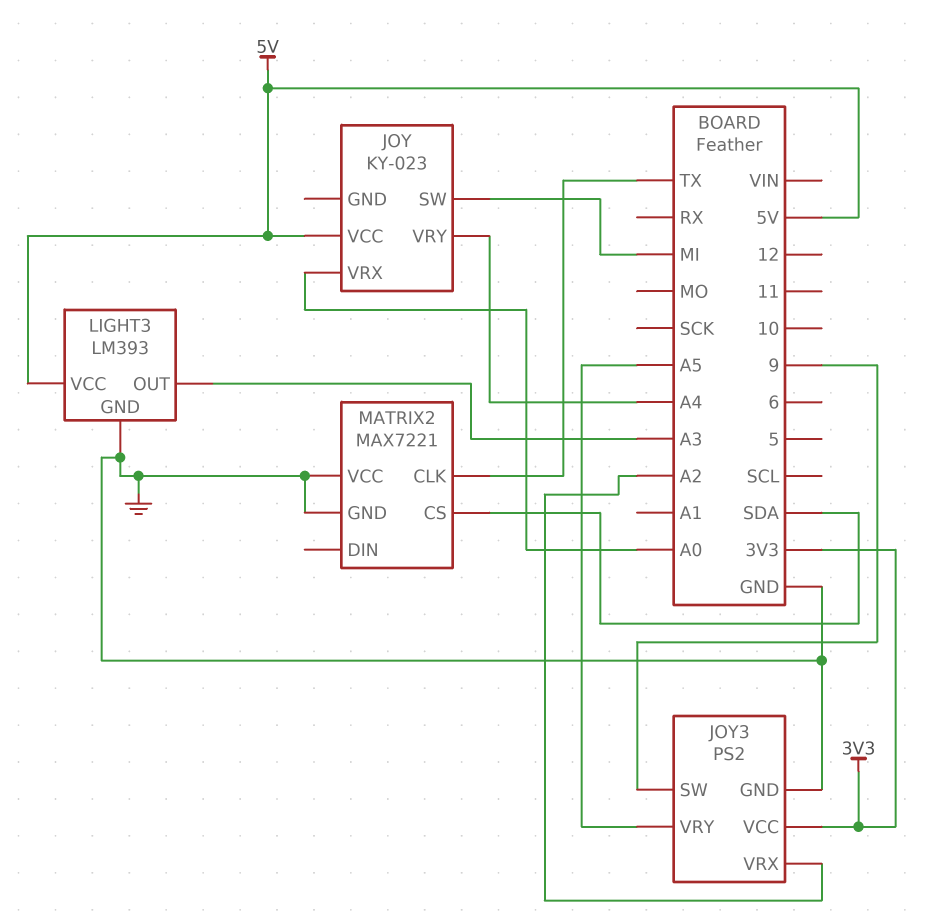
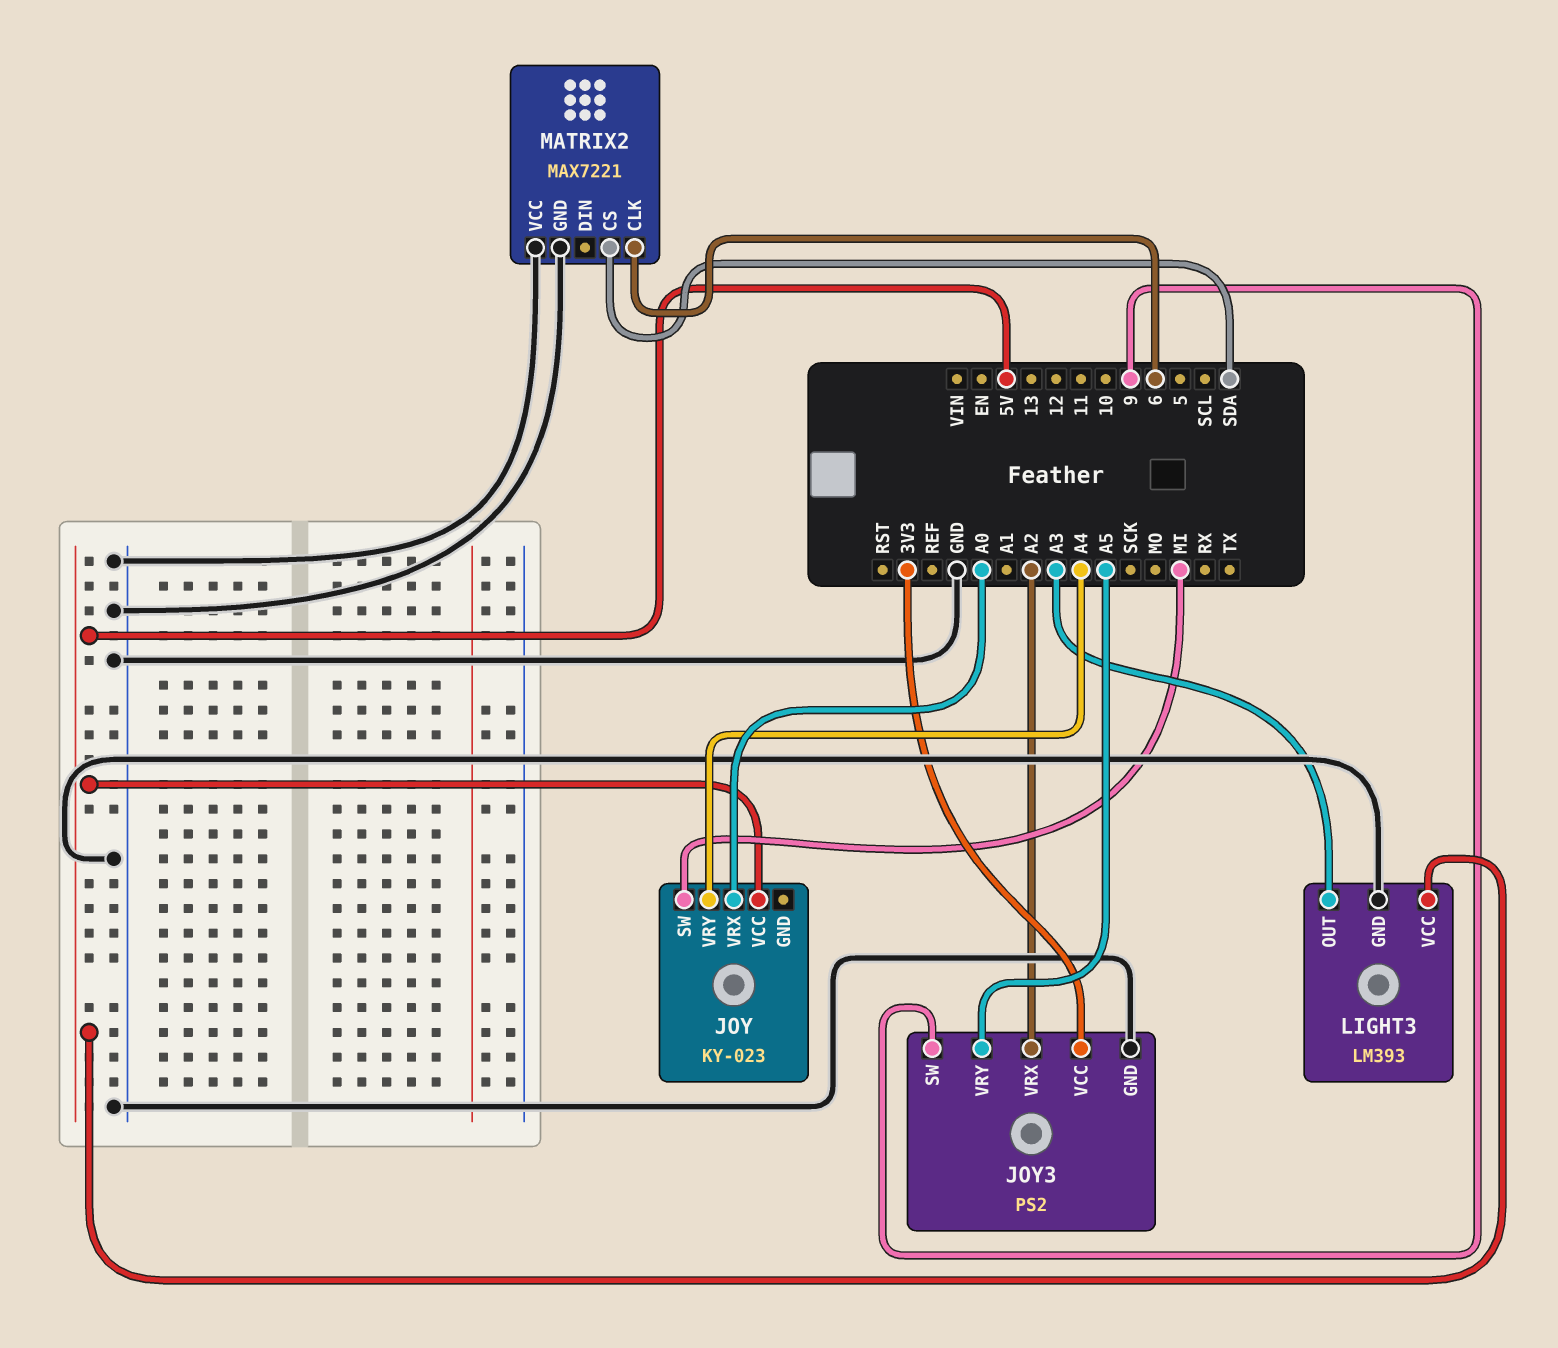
MATRIX2 pin CLK: TX -> 6

